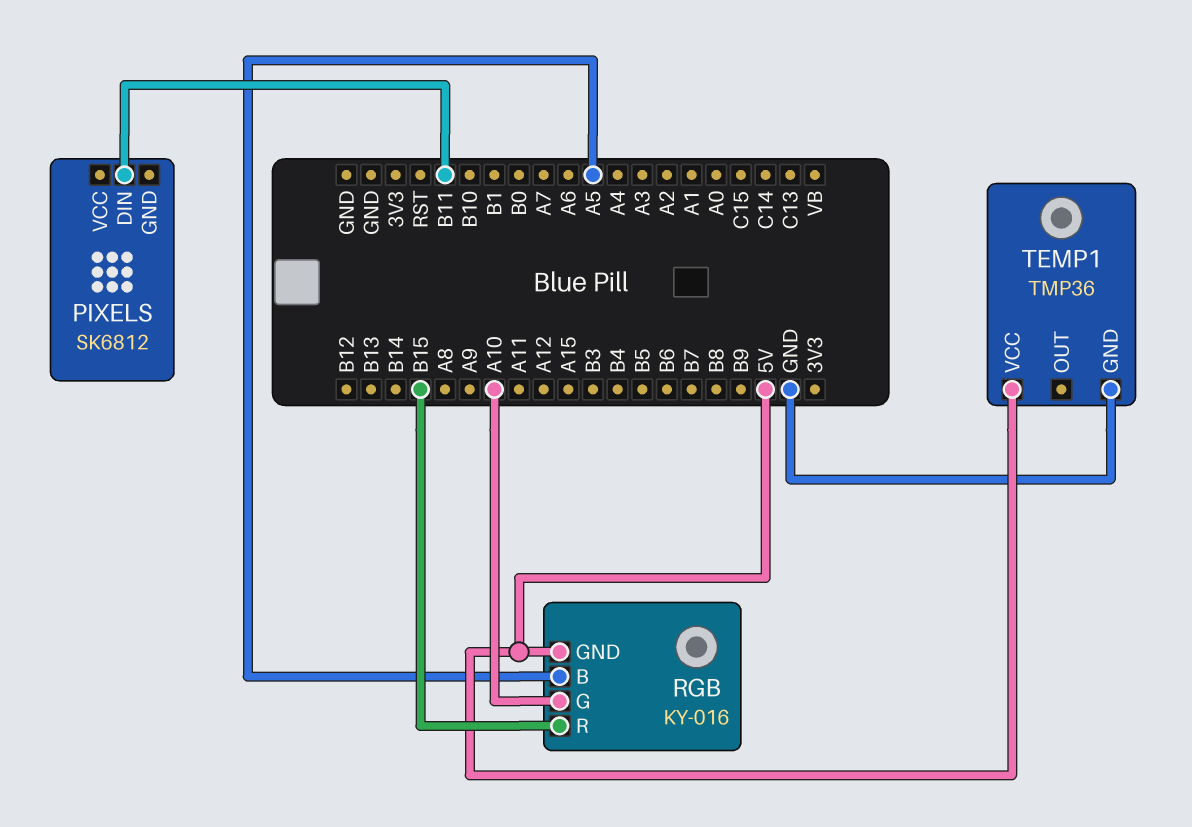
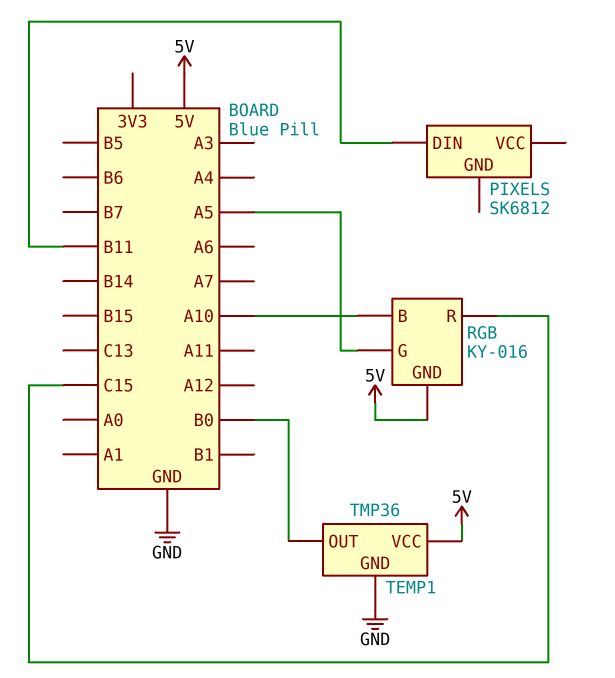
RGB pin B: A5 -> A10
RGB pin G: A10 -> A5
RGB pin R: B15 -> C15
TEMP1 pin OUT: none -> B0

